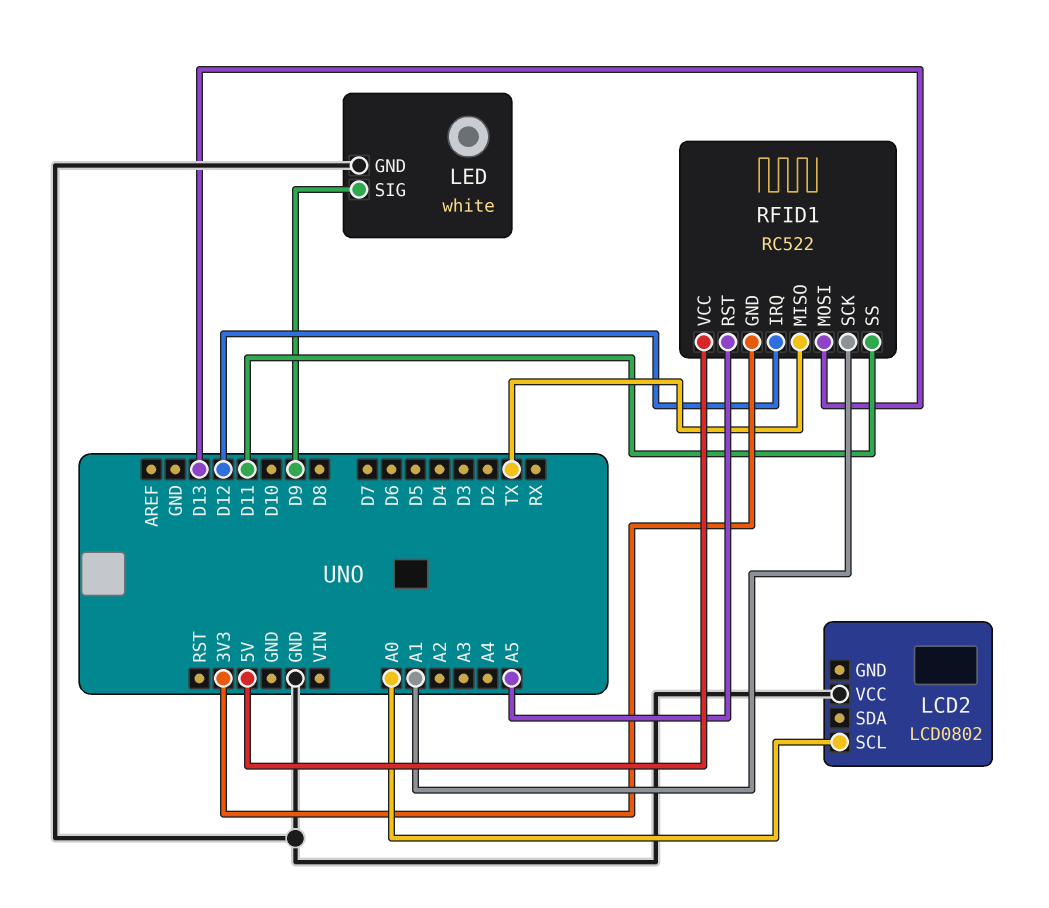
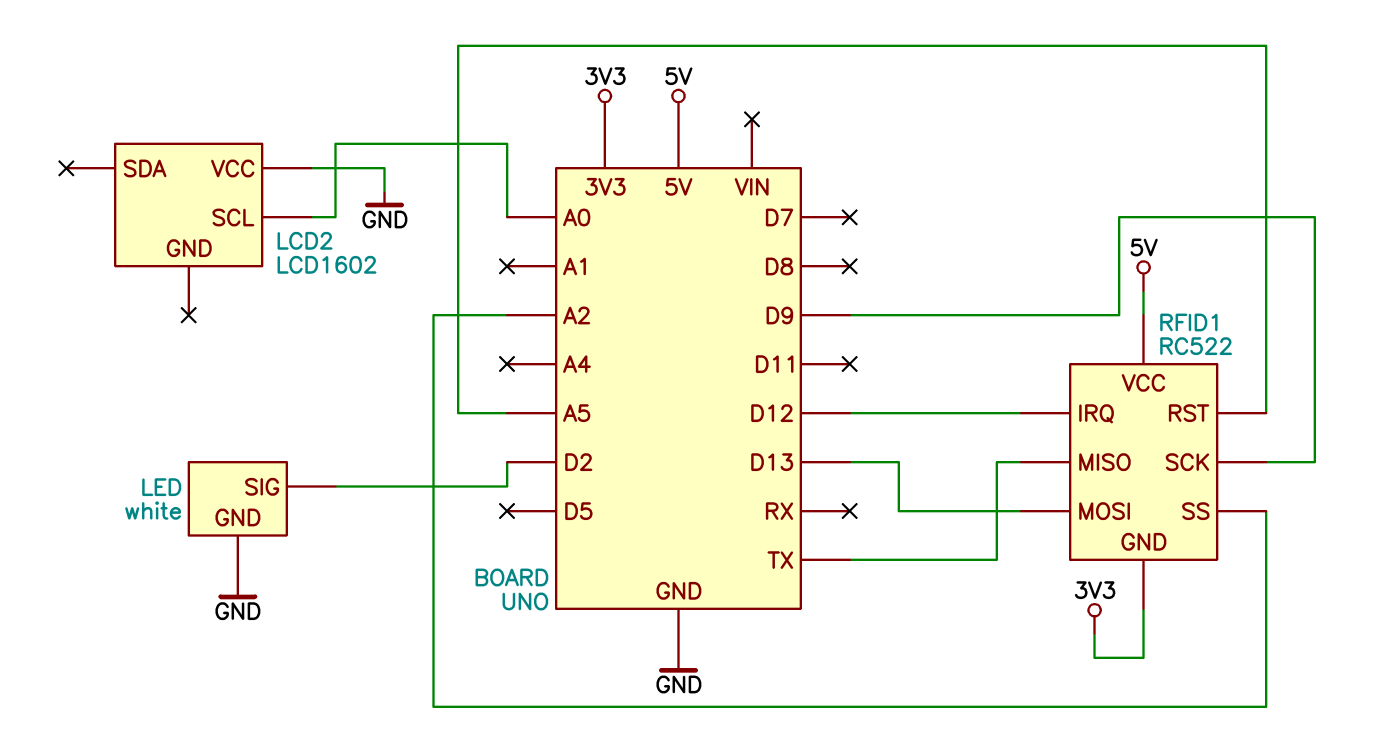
LCD2: LCD0802 -> LCD1602
LED pin SIG: D9 -> D2
RFID1 pin SCK: A1 -> D9
RFID1 pin SS: D11 -> A2

